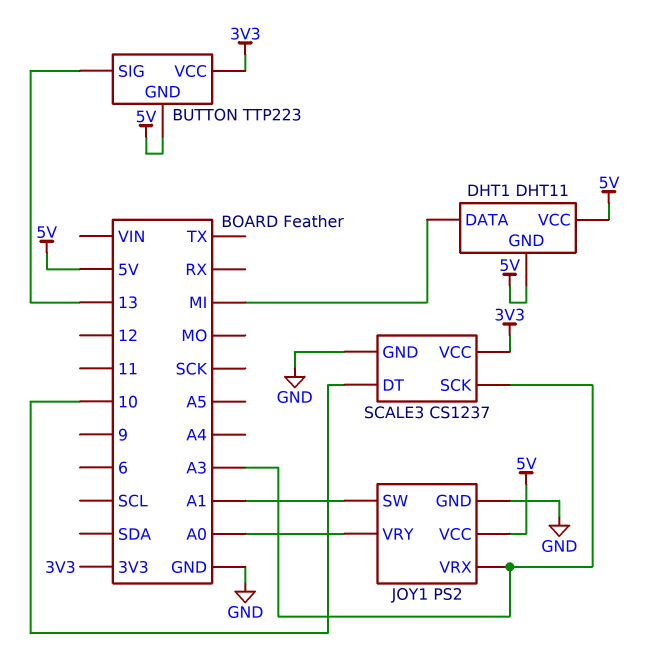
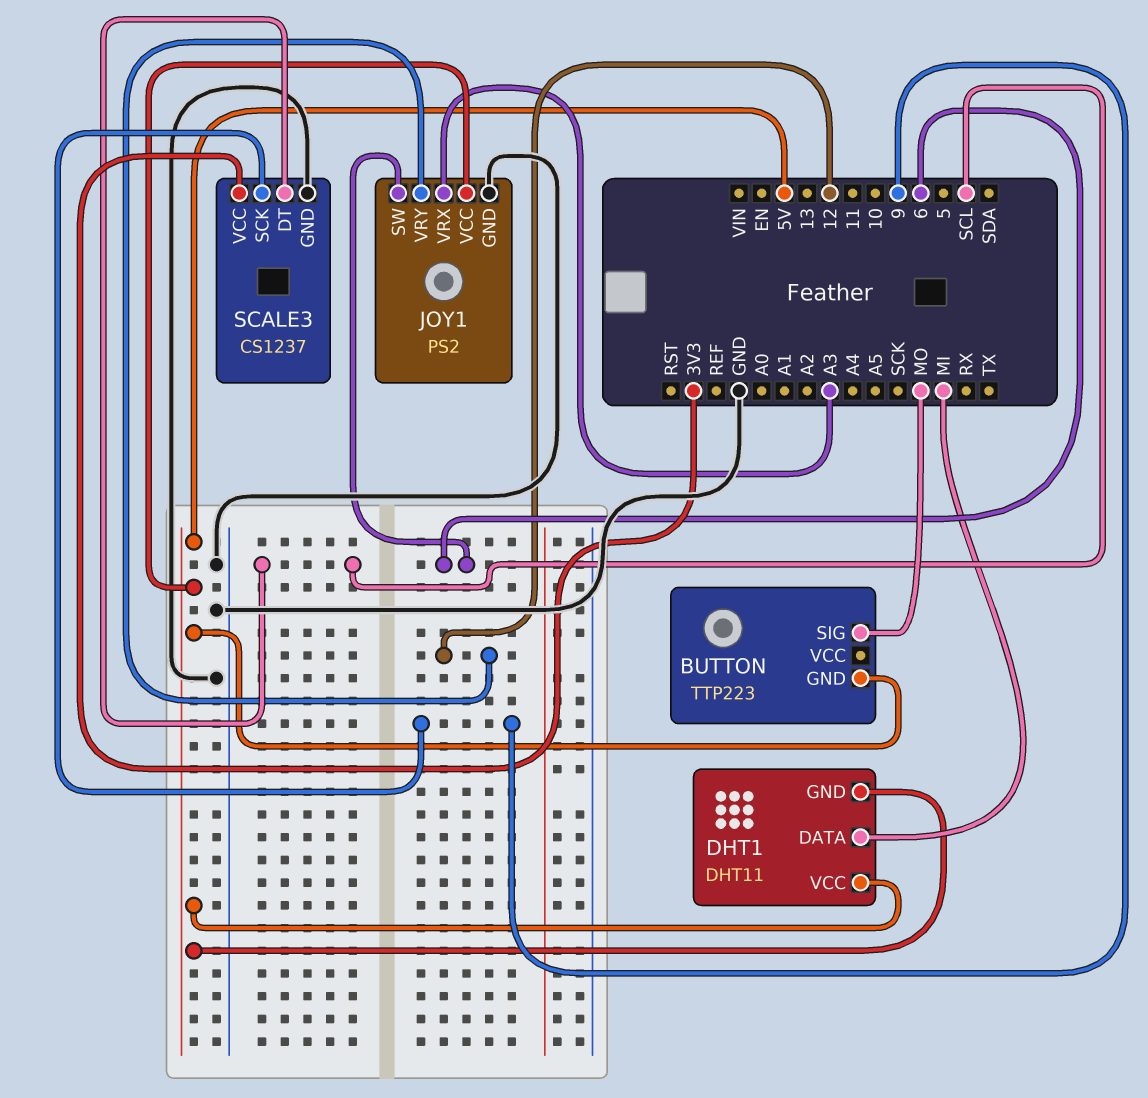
BUTTON pin SIG: 13 -> MO
BUTTON pin VCC: 3V3 -> none
JOY1 pin SW: A1 -> 6
JOY1 pin VRY: A0 -> 12
SCALE3 pin DT: 10 -> SCL
SCALE3 pin SCK: A3 -> 9

